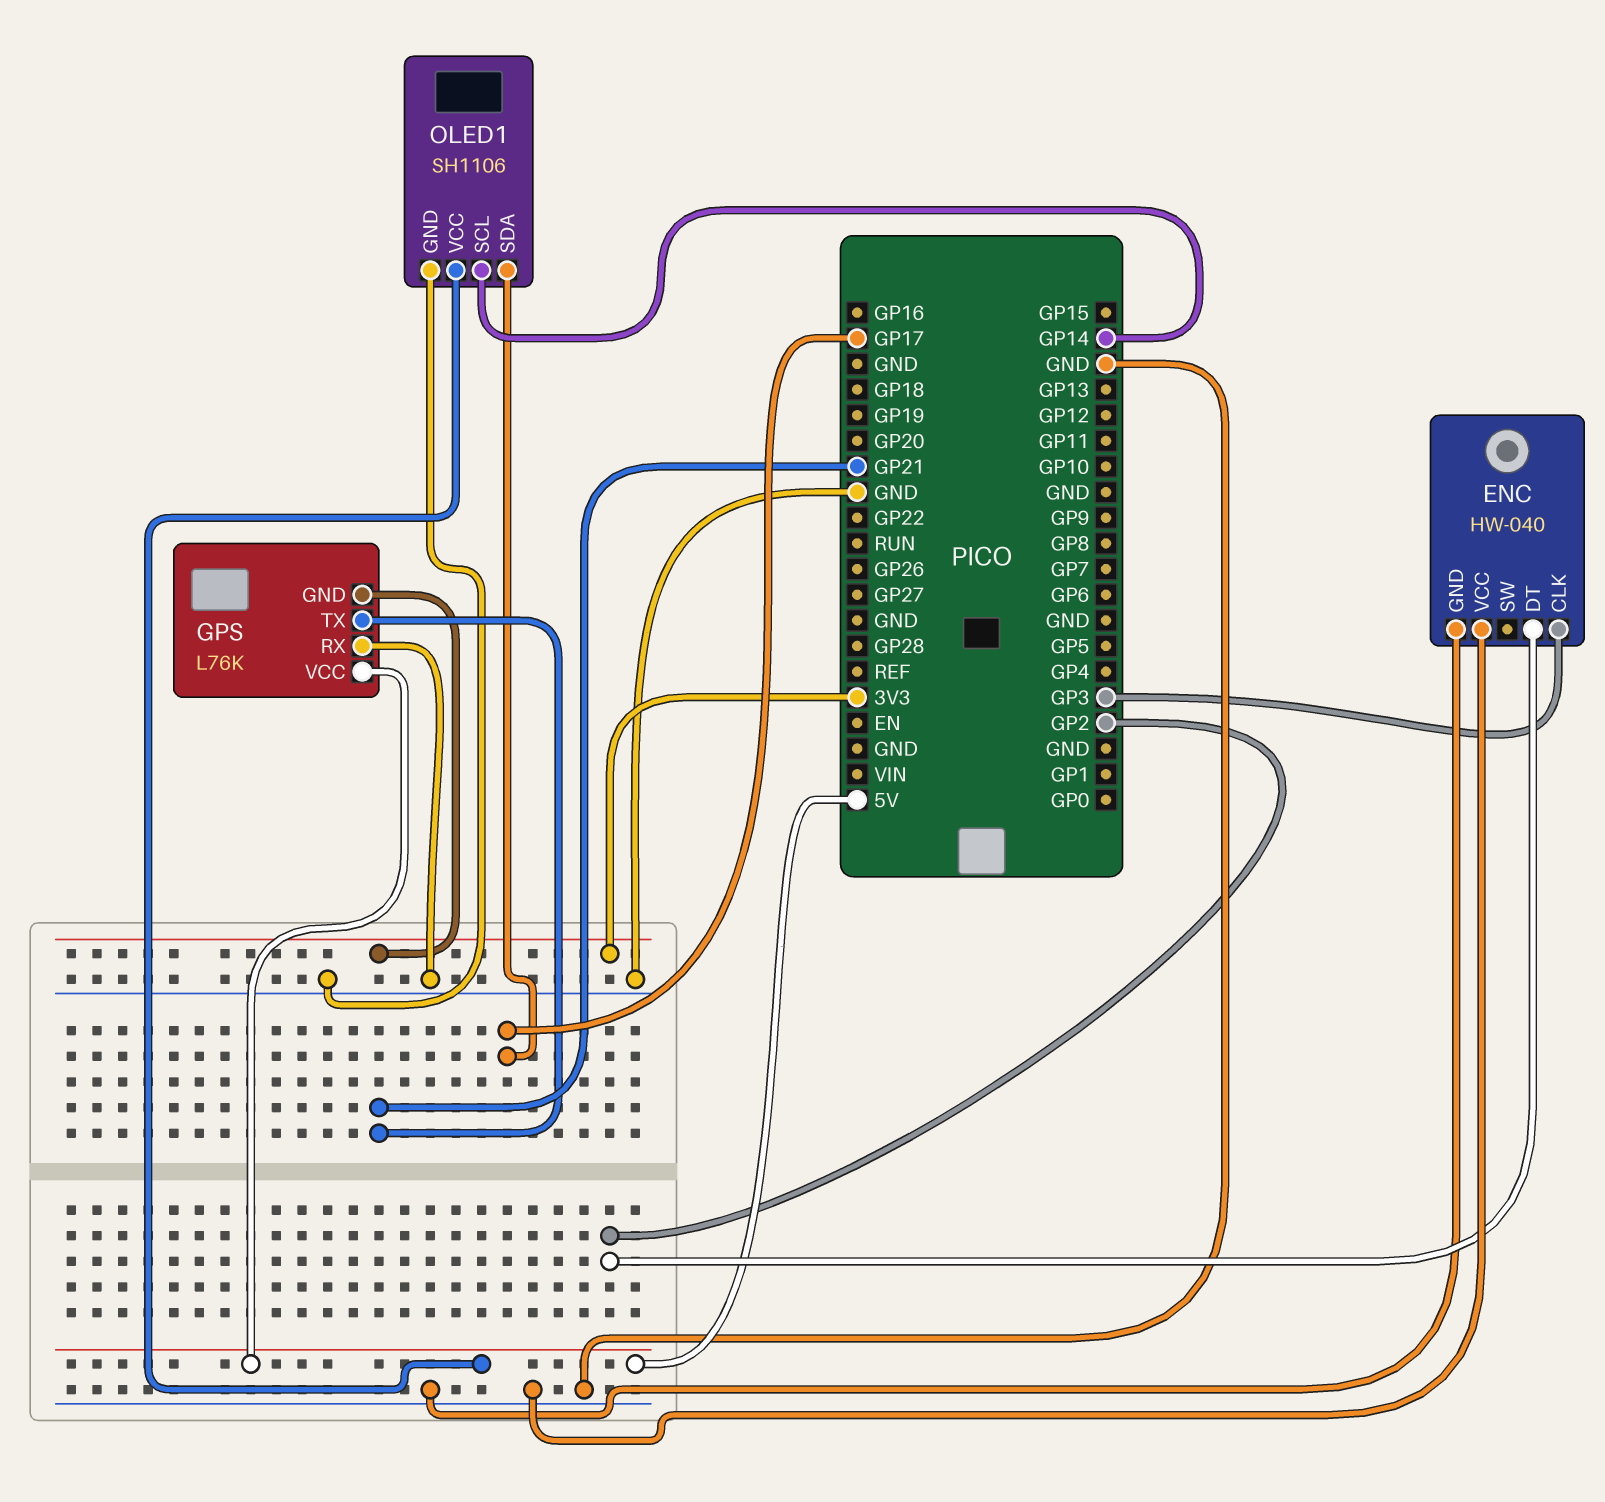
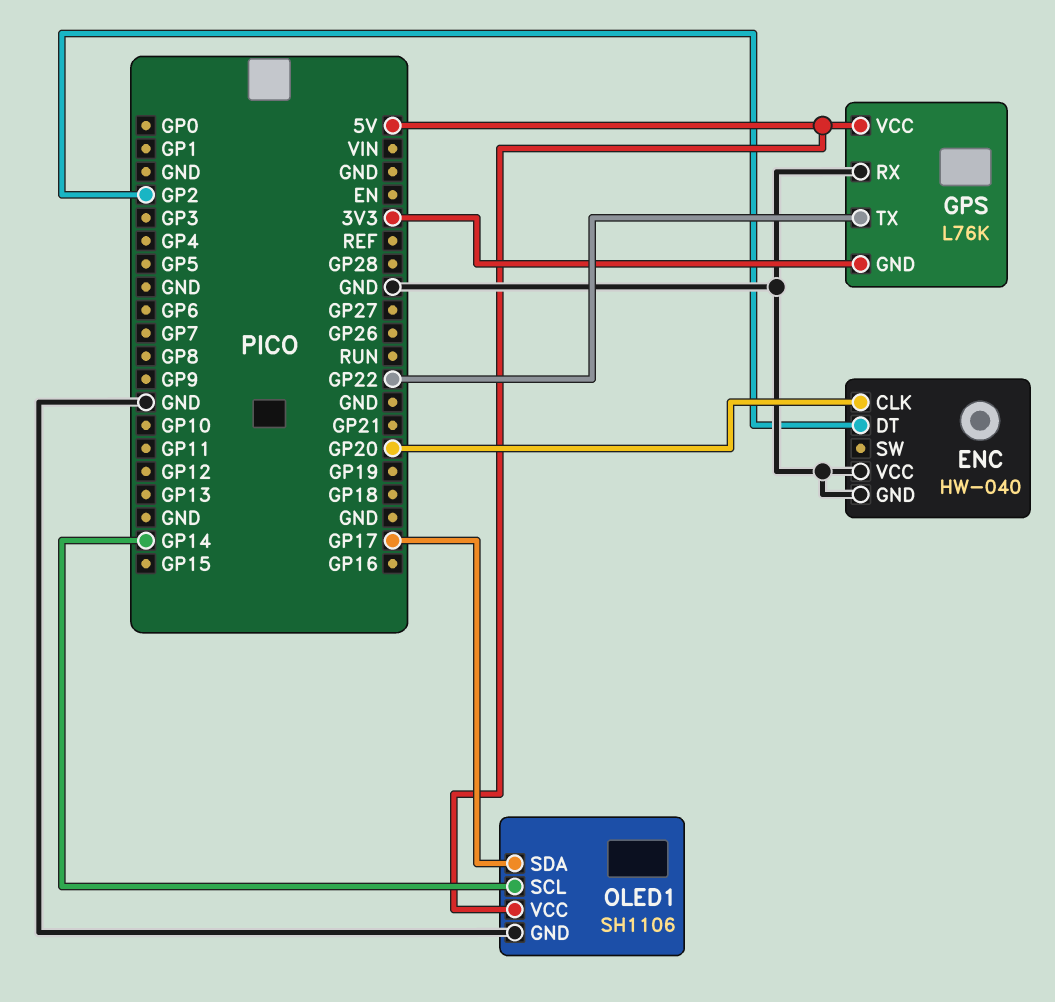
ENC pin CLK: GP3 -> GP20
GPS pin TX: GP21 -> GP22

